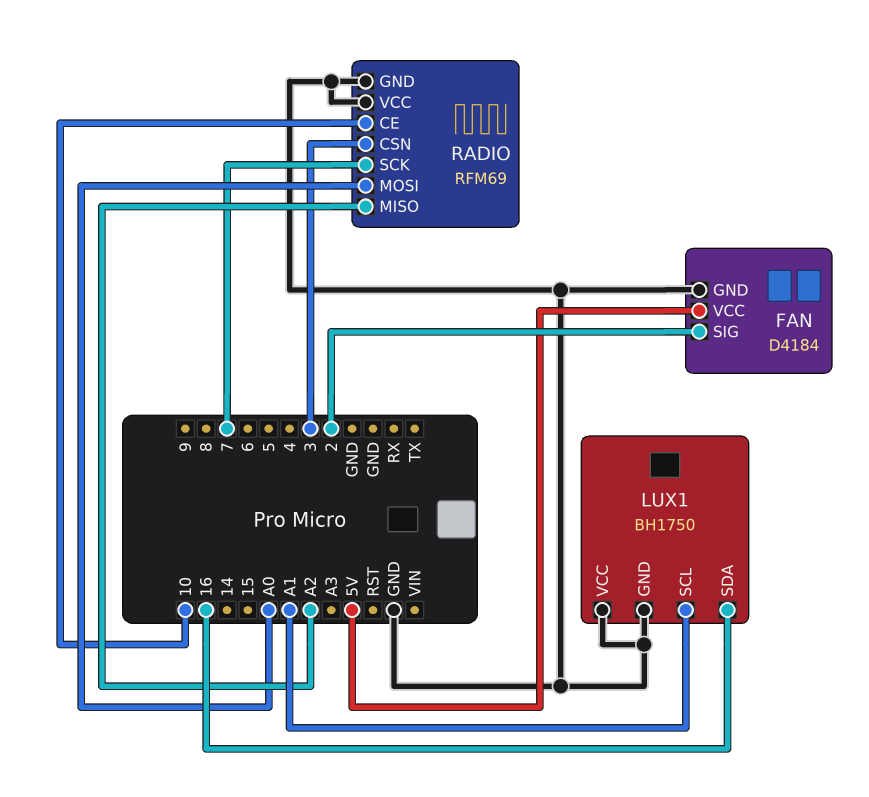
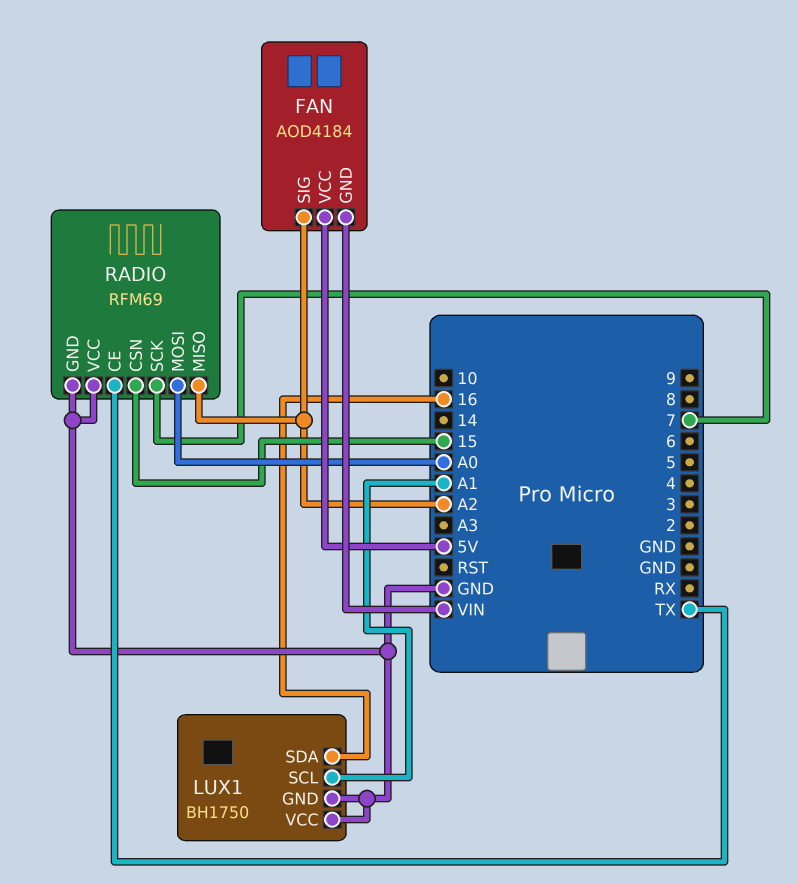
FAN: D4184 -> AOD4184
FAN pin GND: GND -> VIN
FAN pin SIG: 2 -> A2
RADIO pin CE: 10 -> TX
RADIO pin CSN: 3 -> 15

